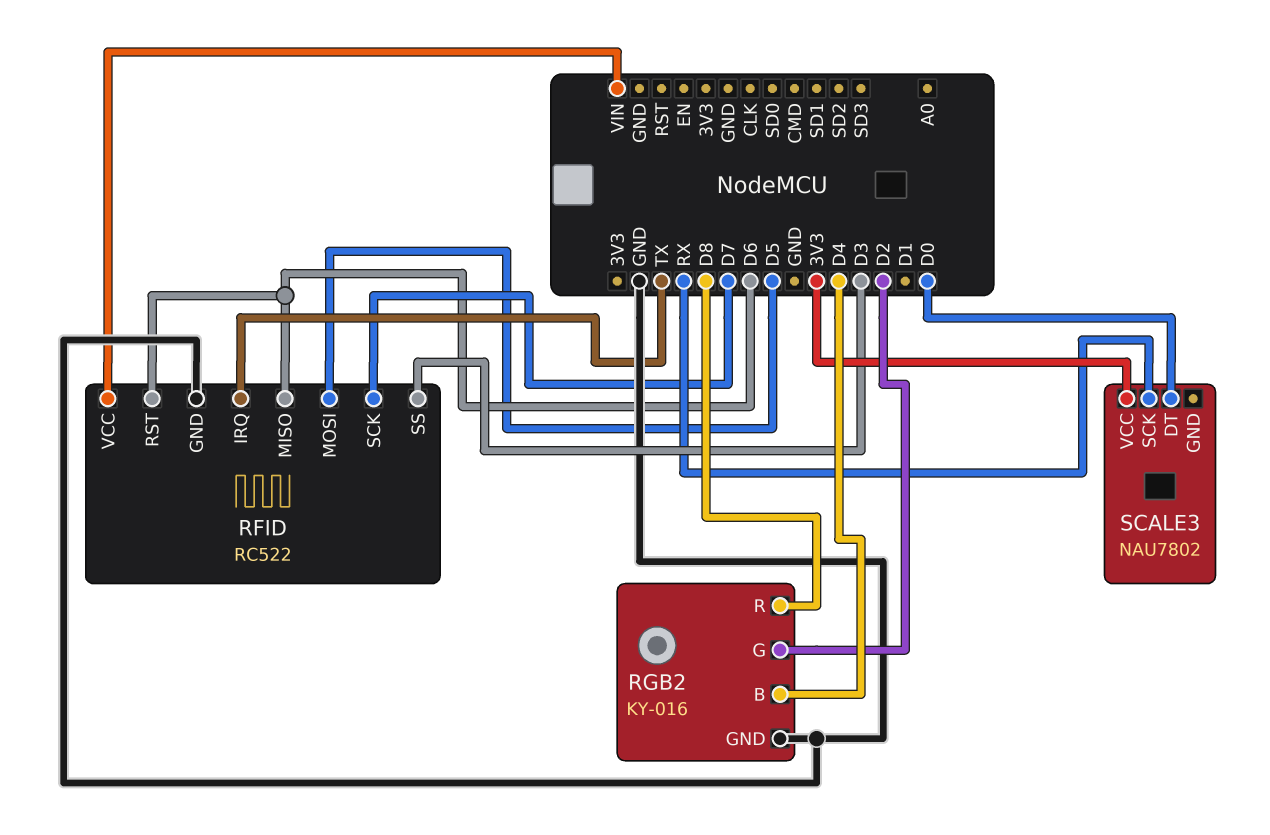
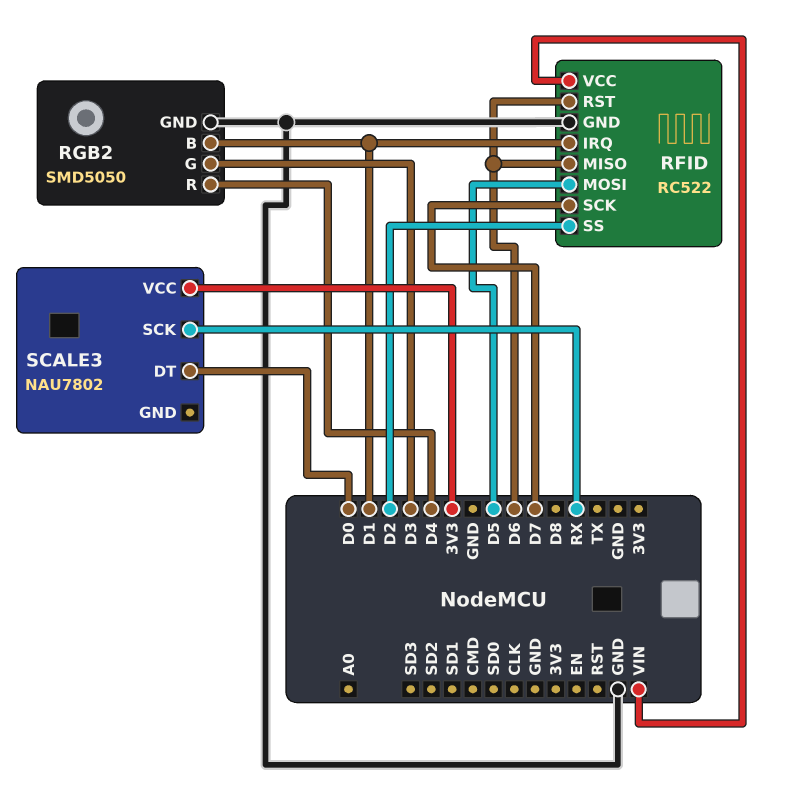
RFID pin IRQ: TX -> D1
RFID pin SS: D3 -> D2
RGB2: KY-016 -> SMD5050
RGB2 pin B: D4 -> D1
RGB2 pin G: D2 -> D3
RGB2 pin R: D8 -> D4

